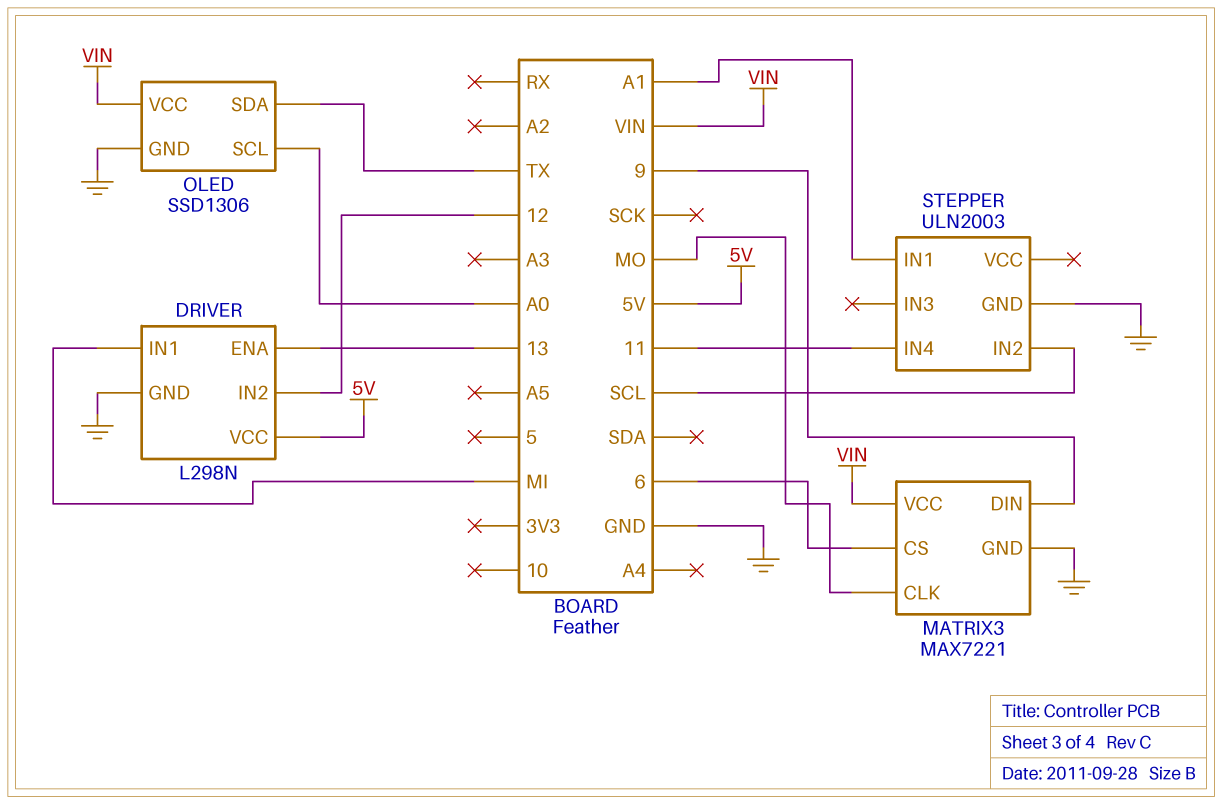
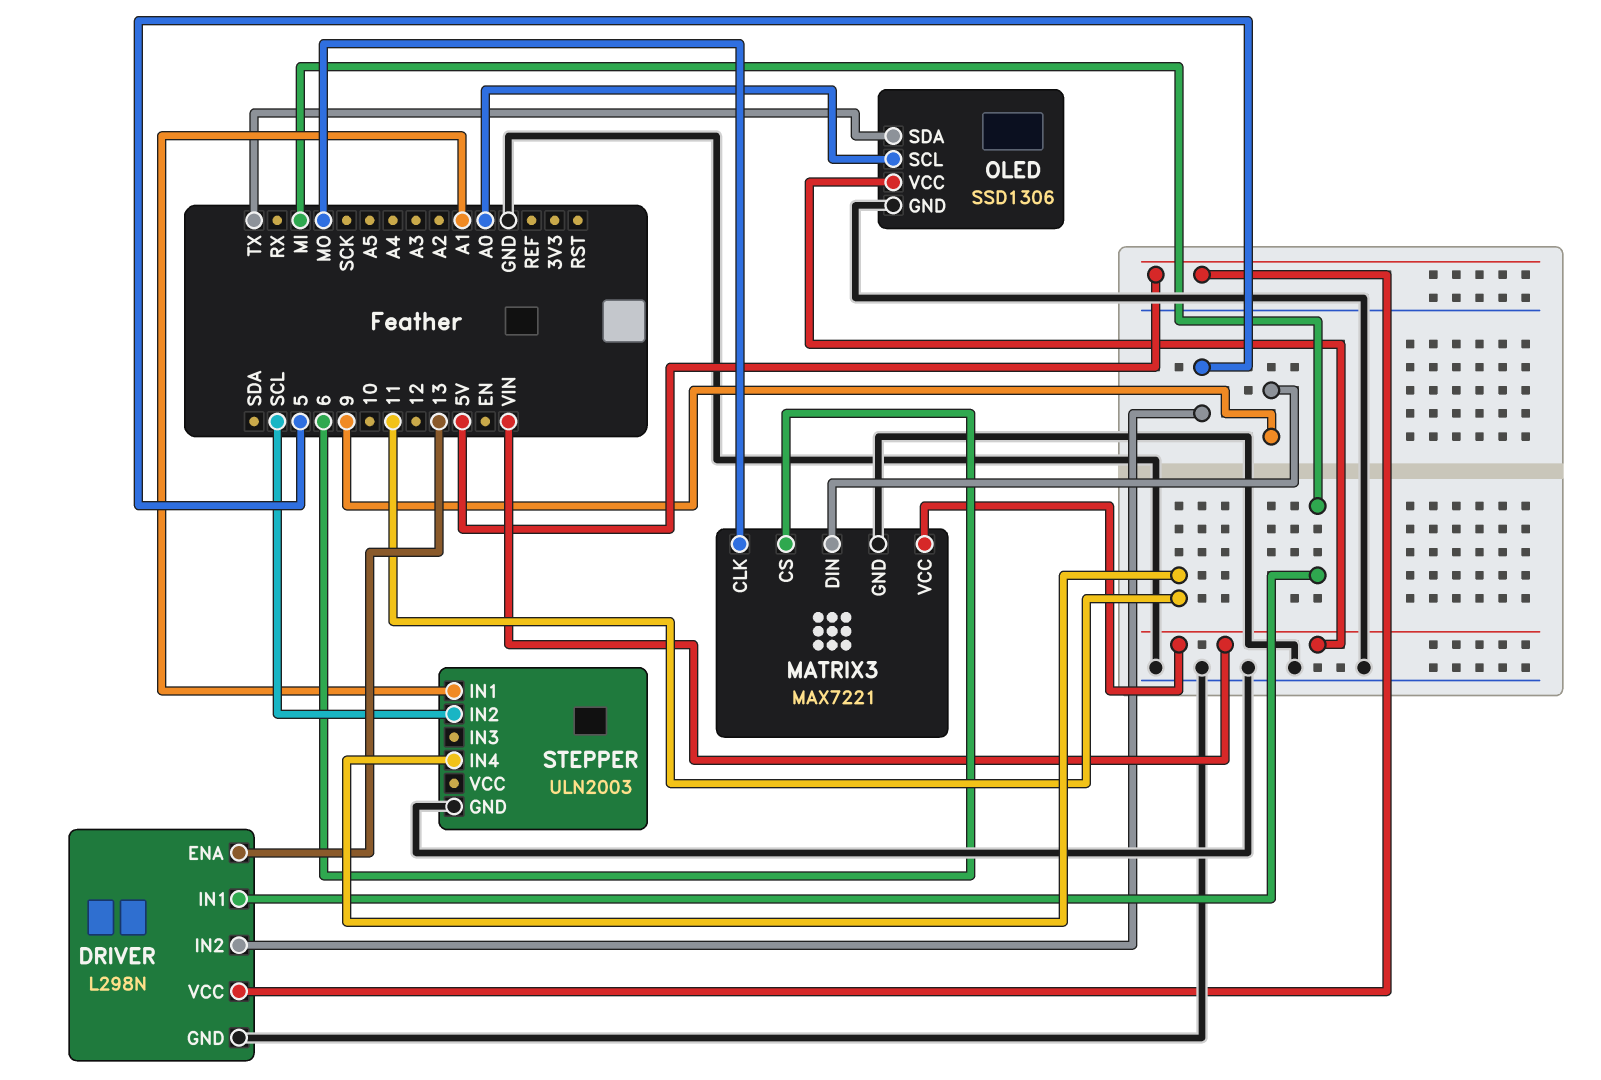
DRIVER pin IN2: 12 -> 5

